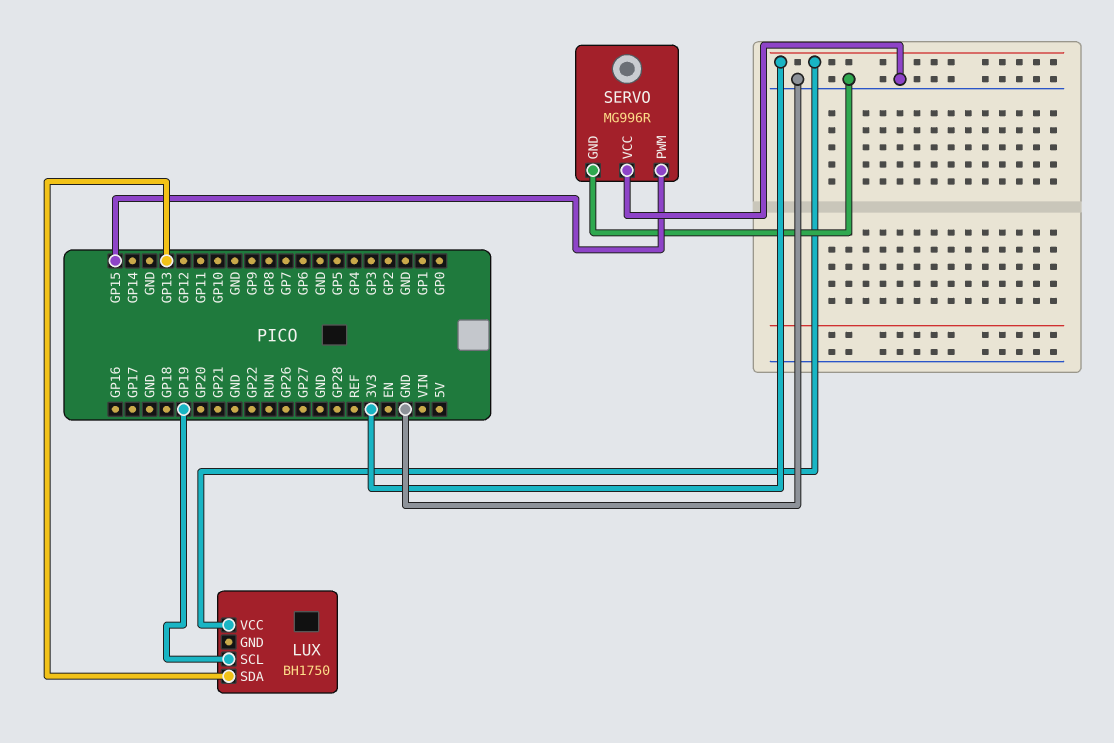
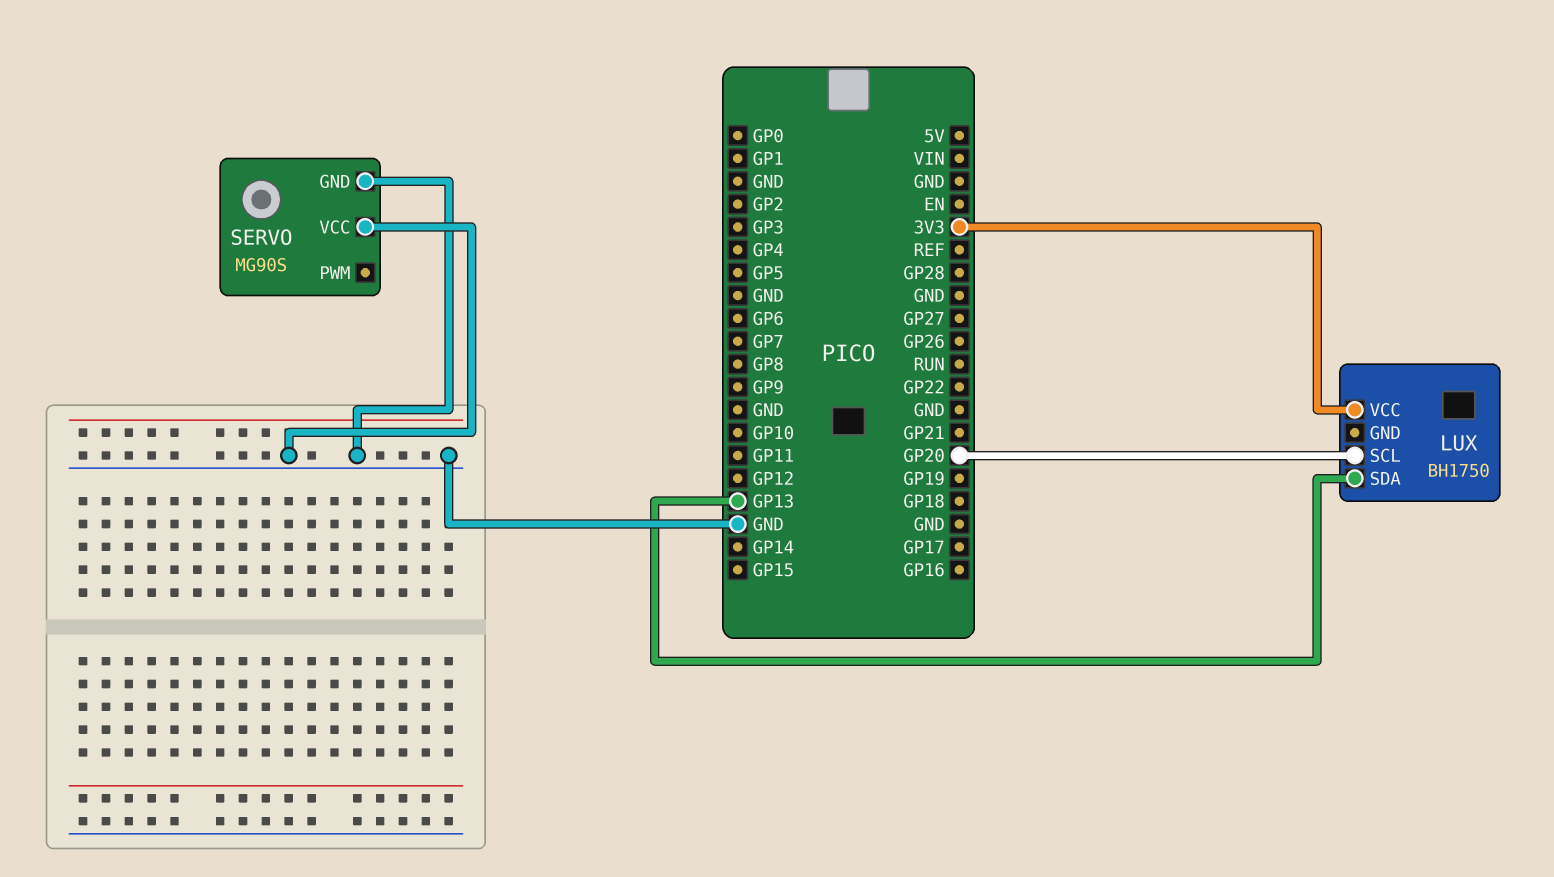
LUX pin SCL: GP19 -> GP20
SERVO: MG996R -> MG90S
SERVO pin PWM: GP15 -> none

